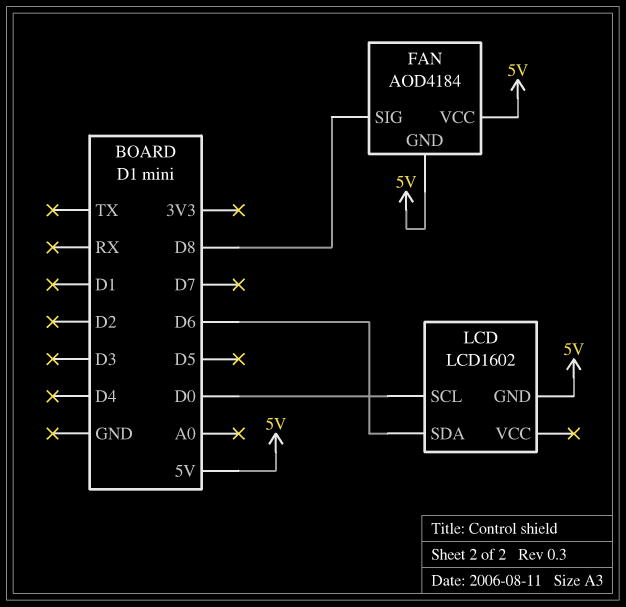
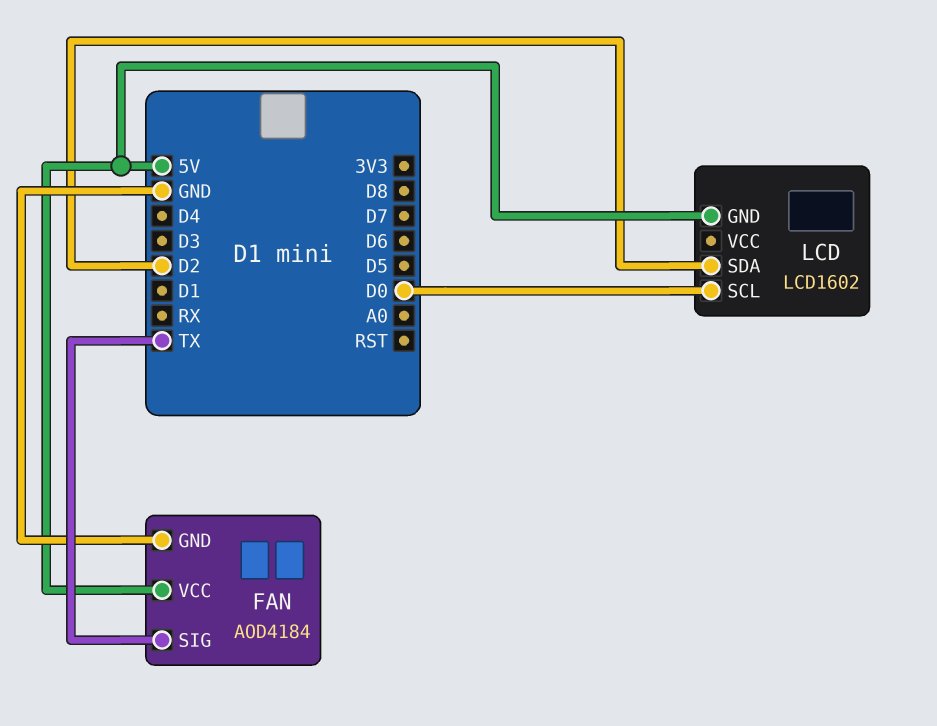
FAN pin GND: 5V -> GND
FAN pin SIG: D8 -> TX
LCD pin SDA: D6 -> D2

